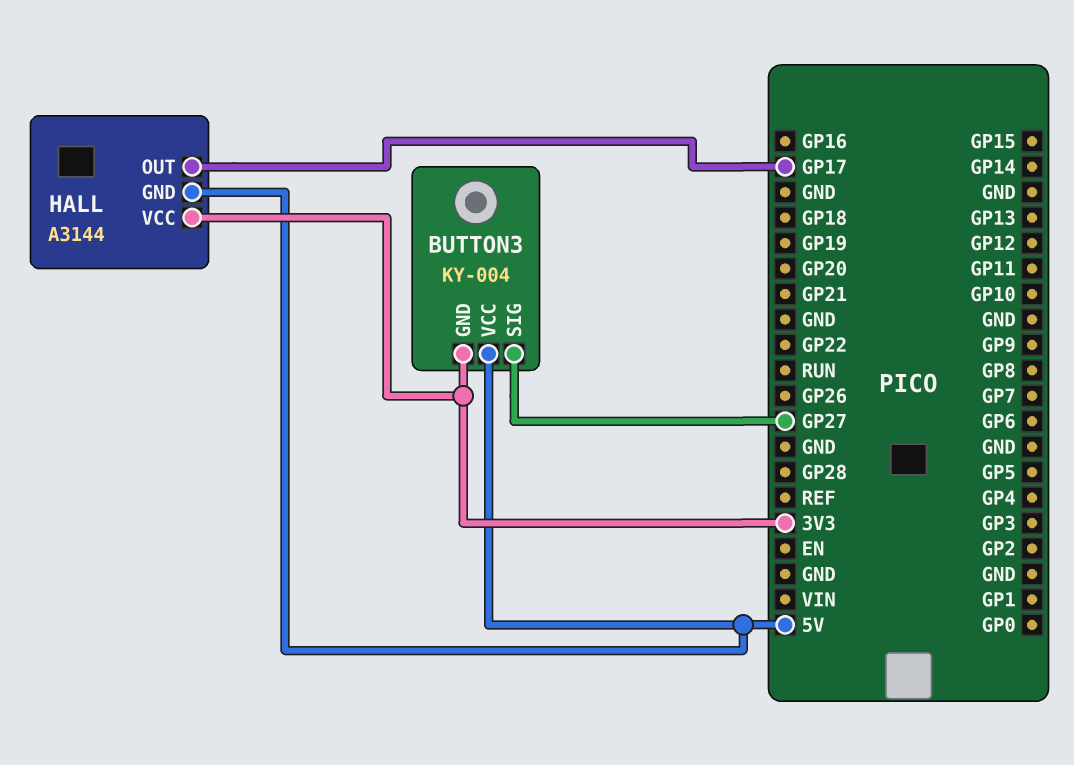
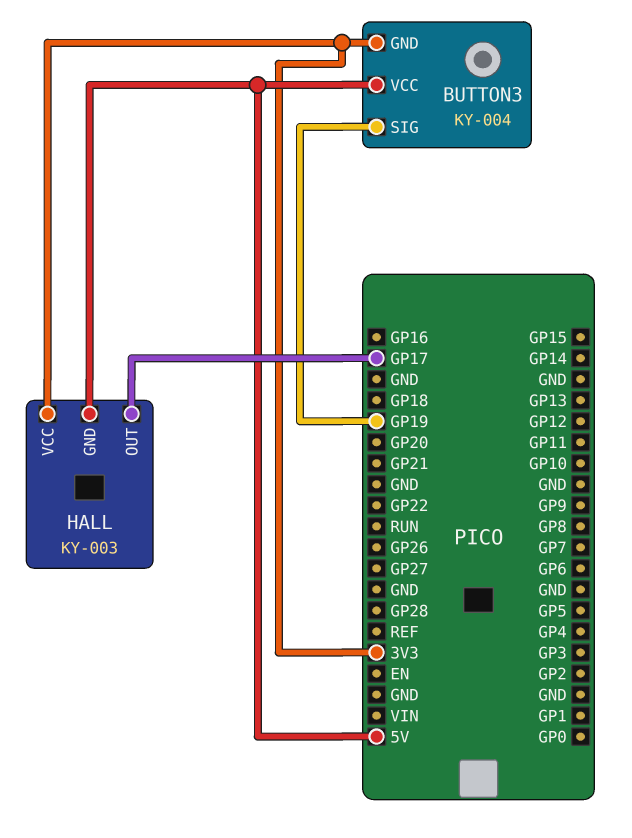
BUTTON3 pin SIG: GP27 -> GP19
HALL: A3144 -> KY-003

